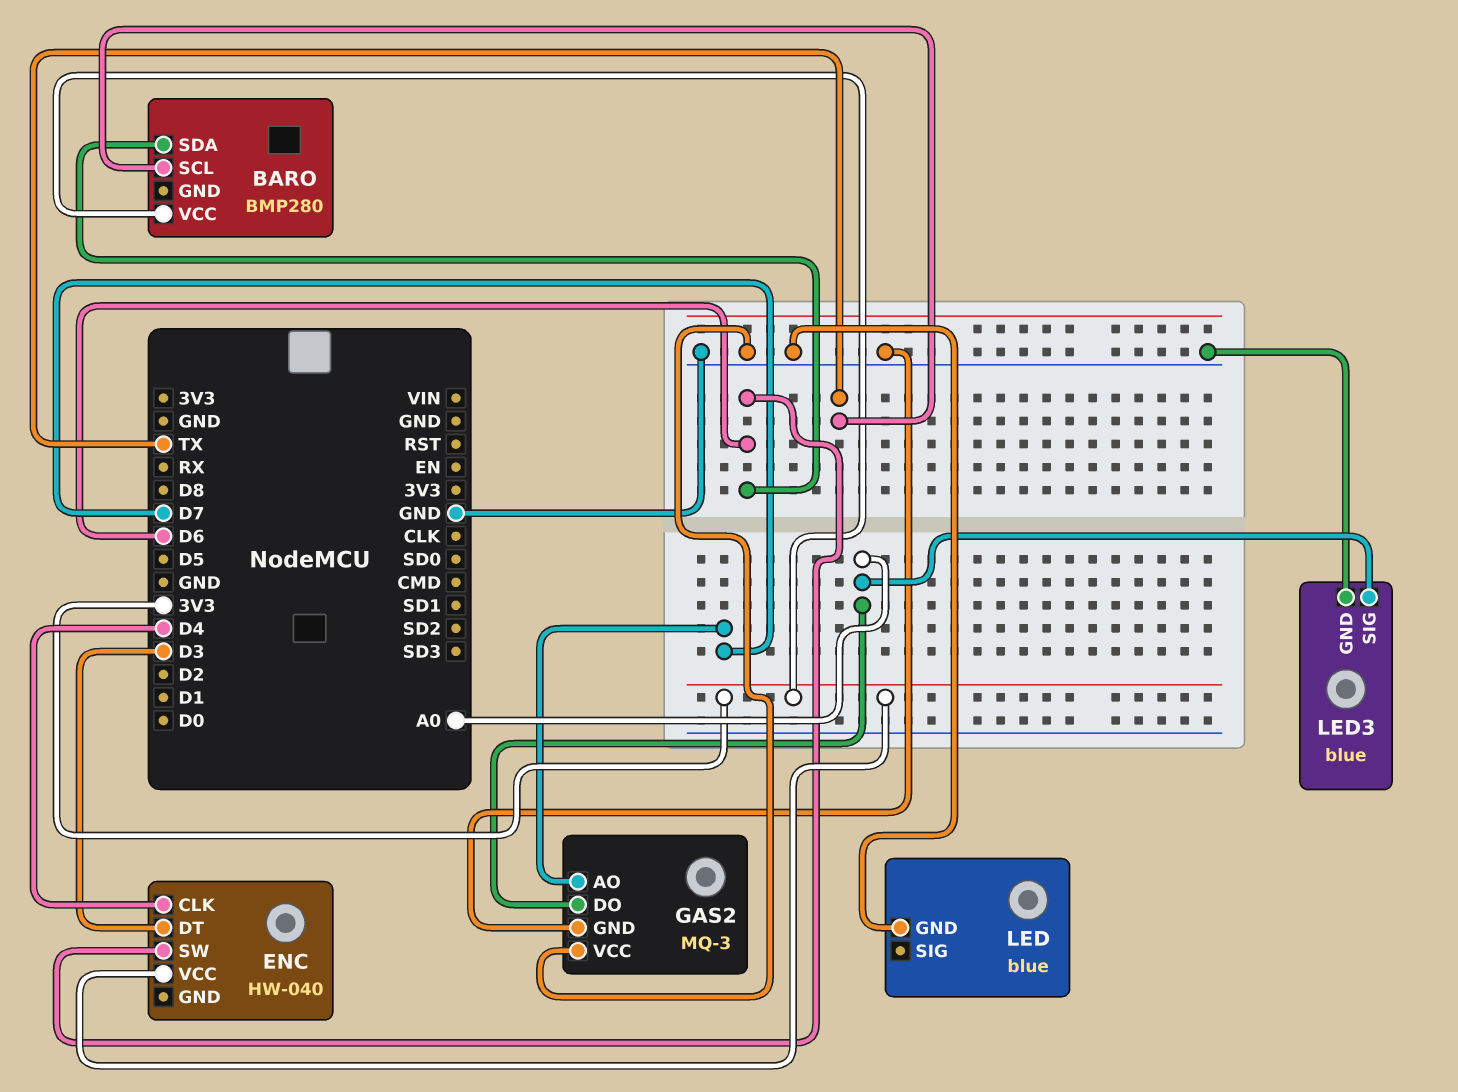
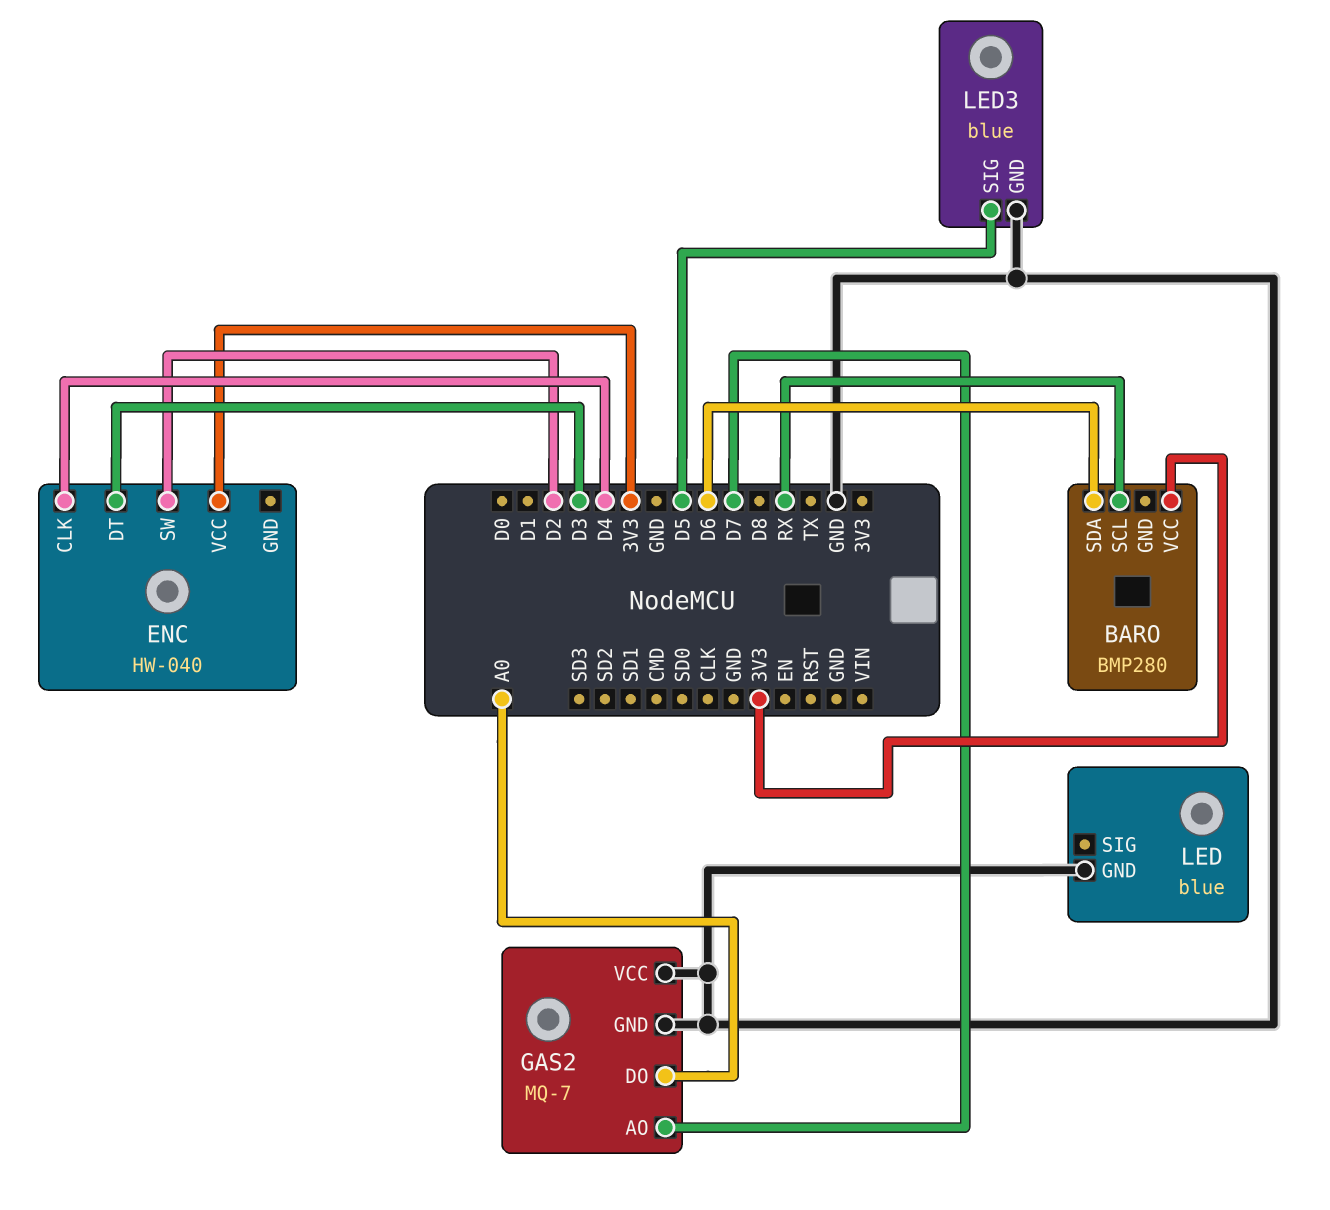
BARO pin SCL: TX -> RX
ENC pin SW: D6 -> D2
GAS2: MQ-3 -> MQ-7
LED3 pin SIG: A0 -> D5

